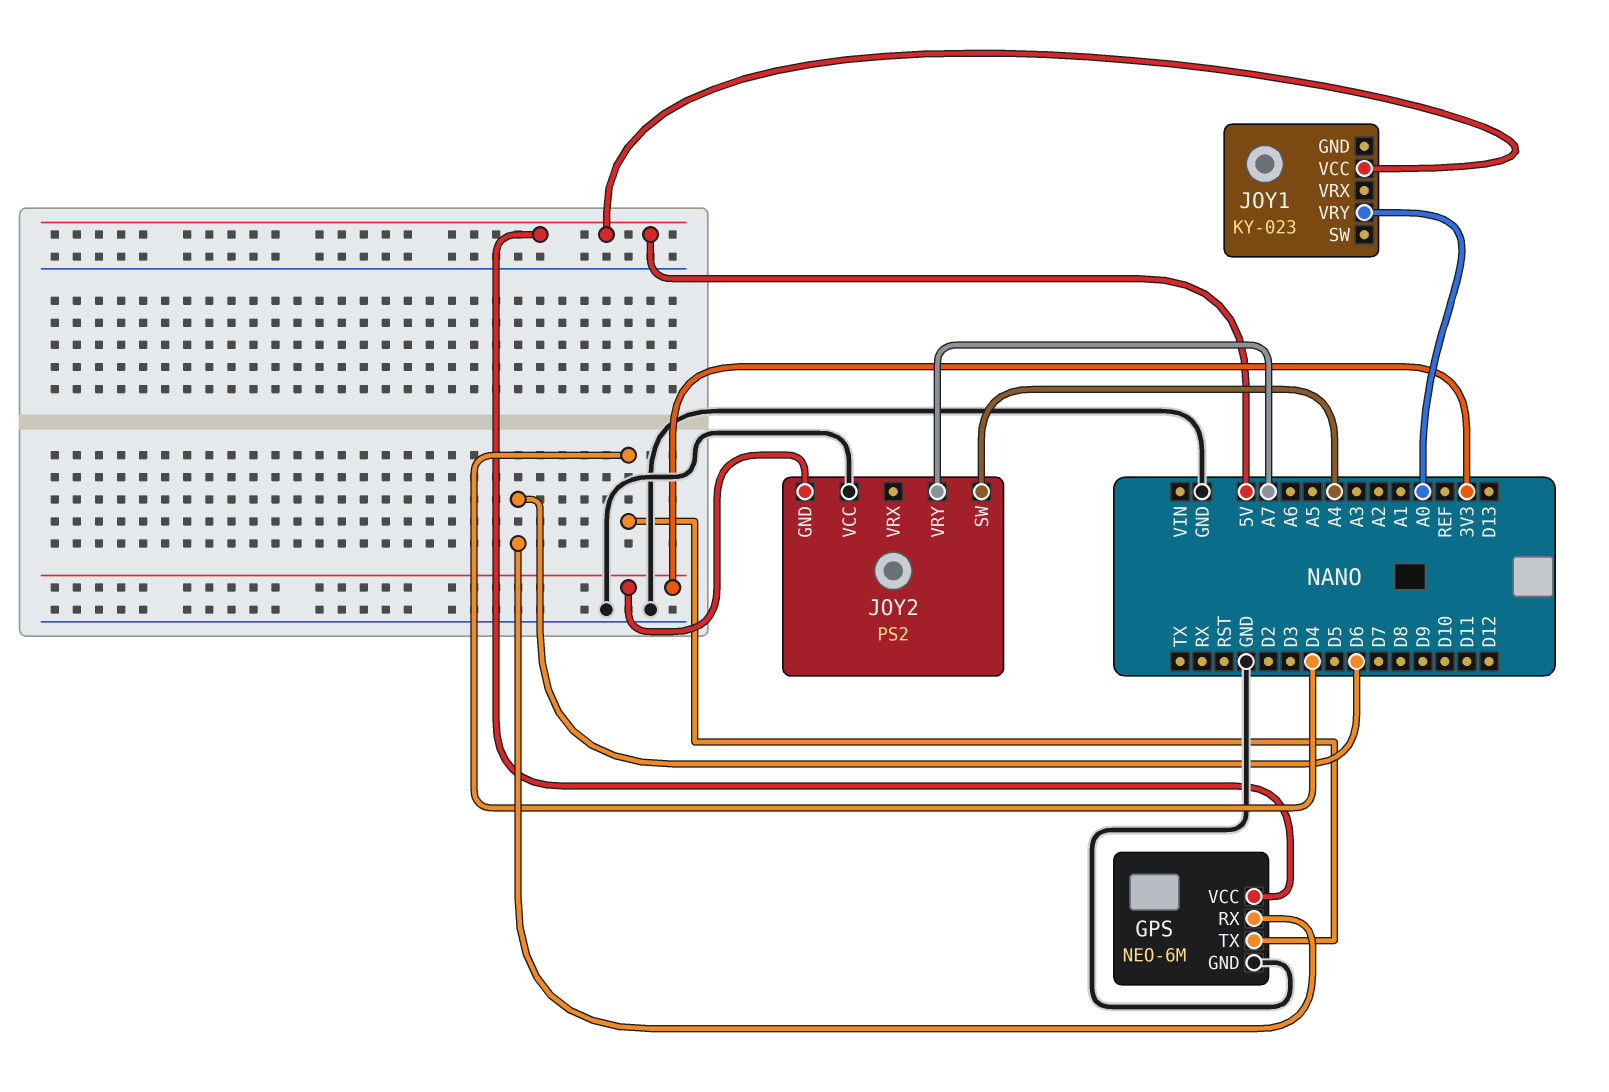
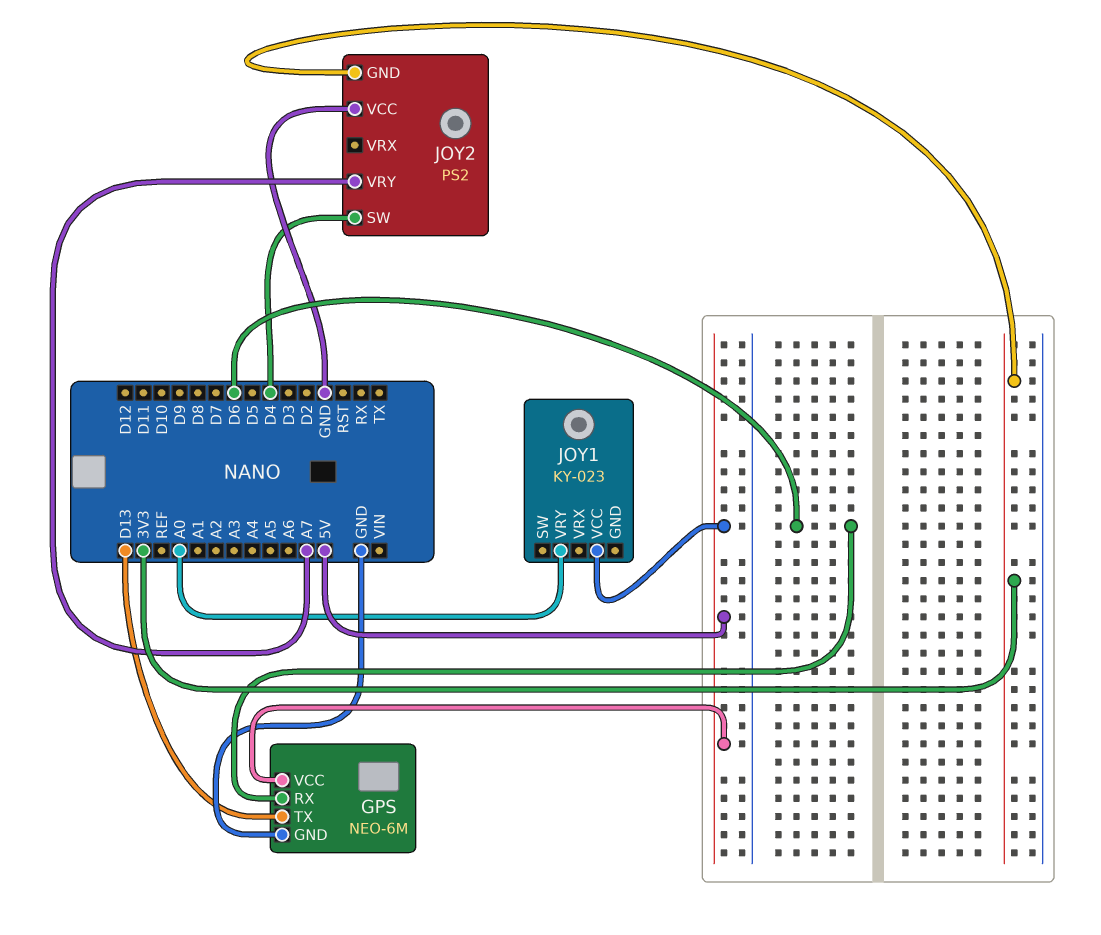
GPS pin TX: D4 -> D13
JOY2 pin SW: A4 -> D4

